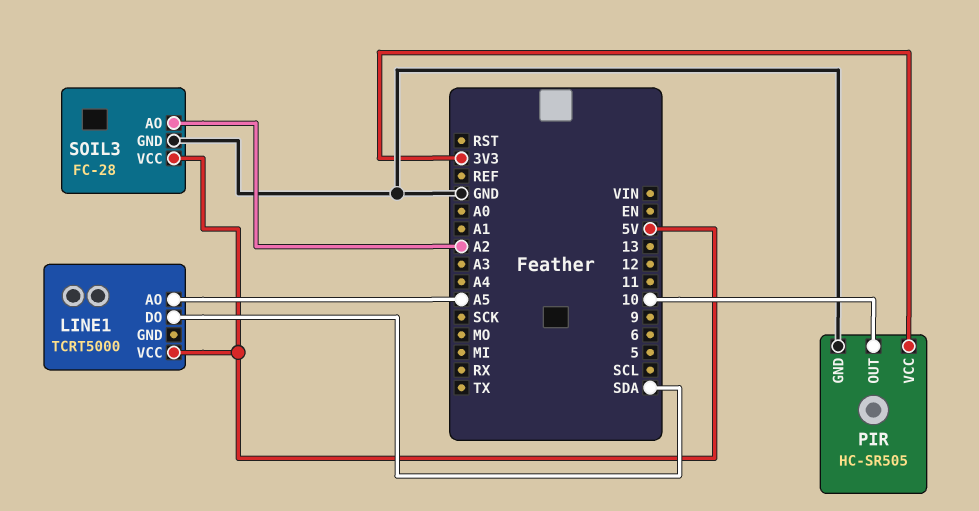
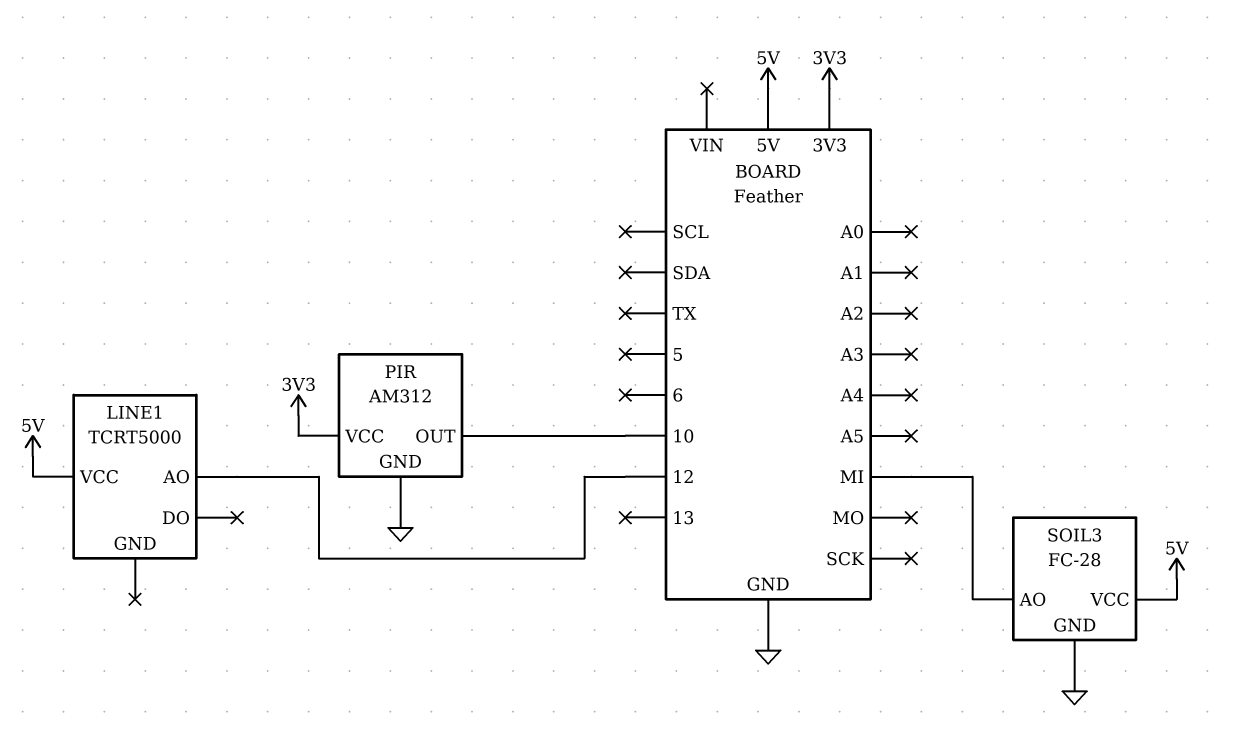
LINE1 pin AO: A5 -> 12
LINE1 pin DO: SDA -> none
PIR: HC-SR505 -> AM312
SOIL3 pin AO: A2 -> MI

